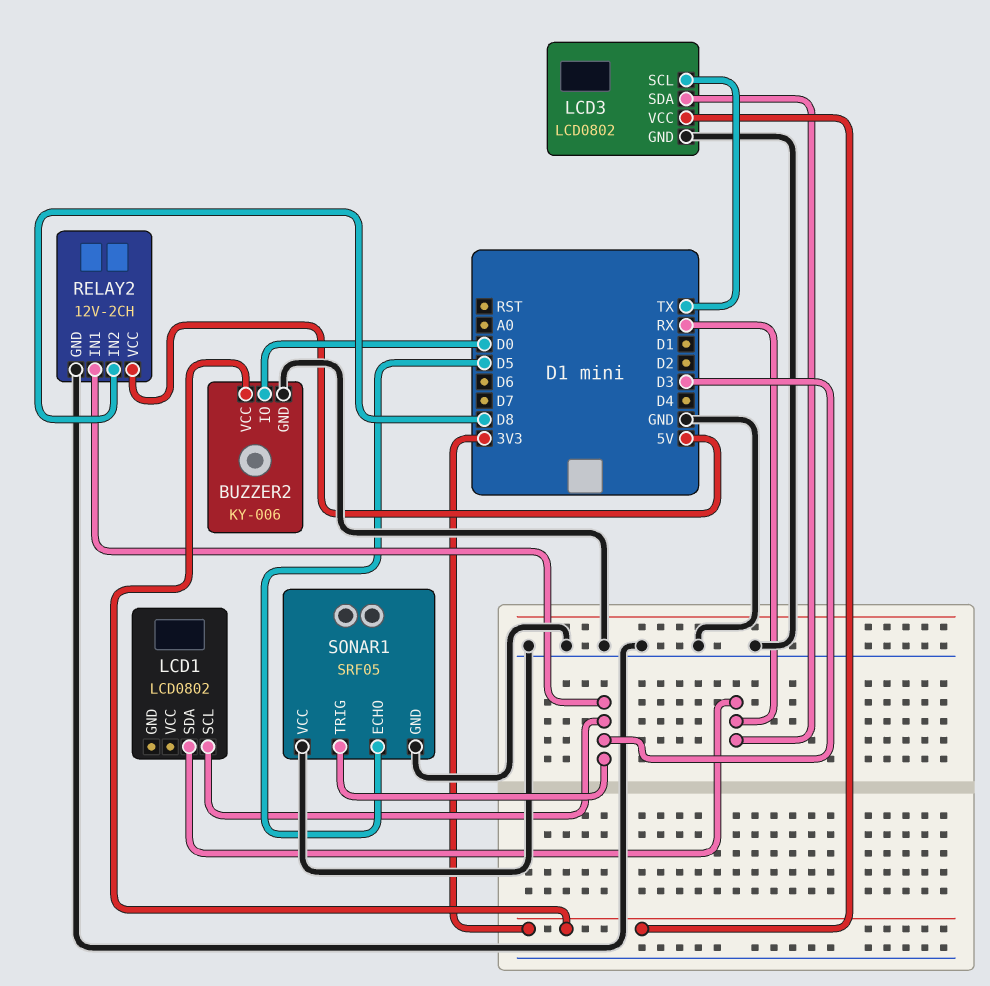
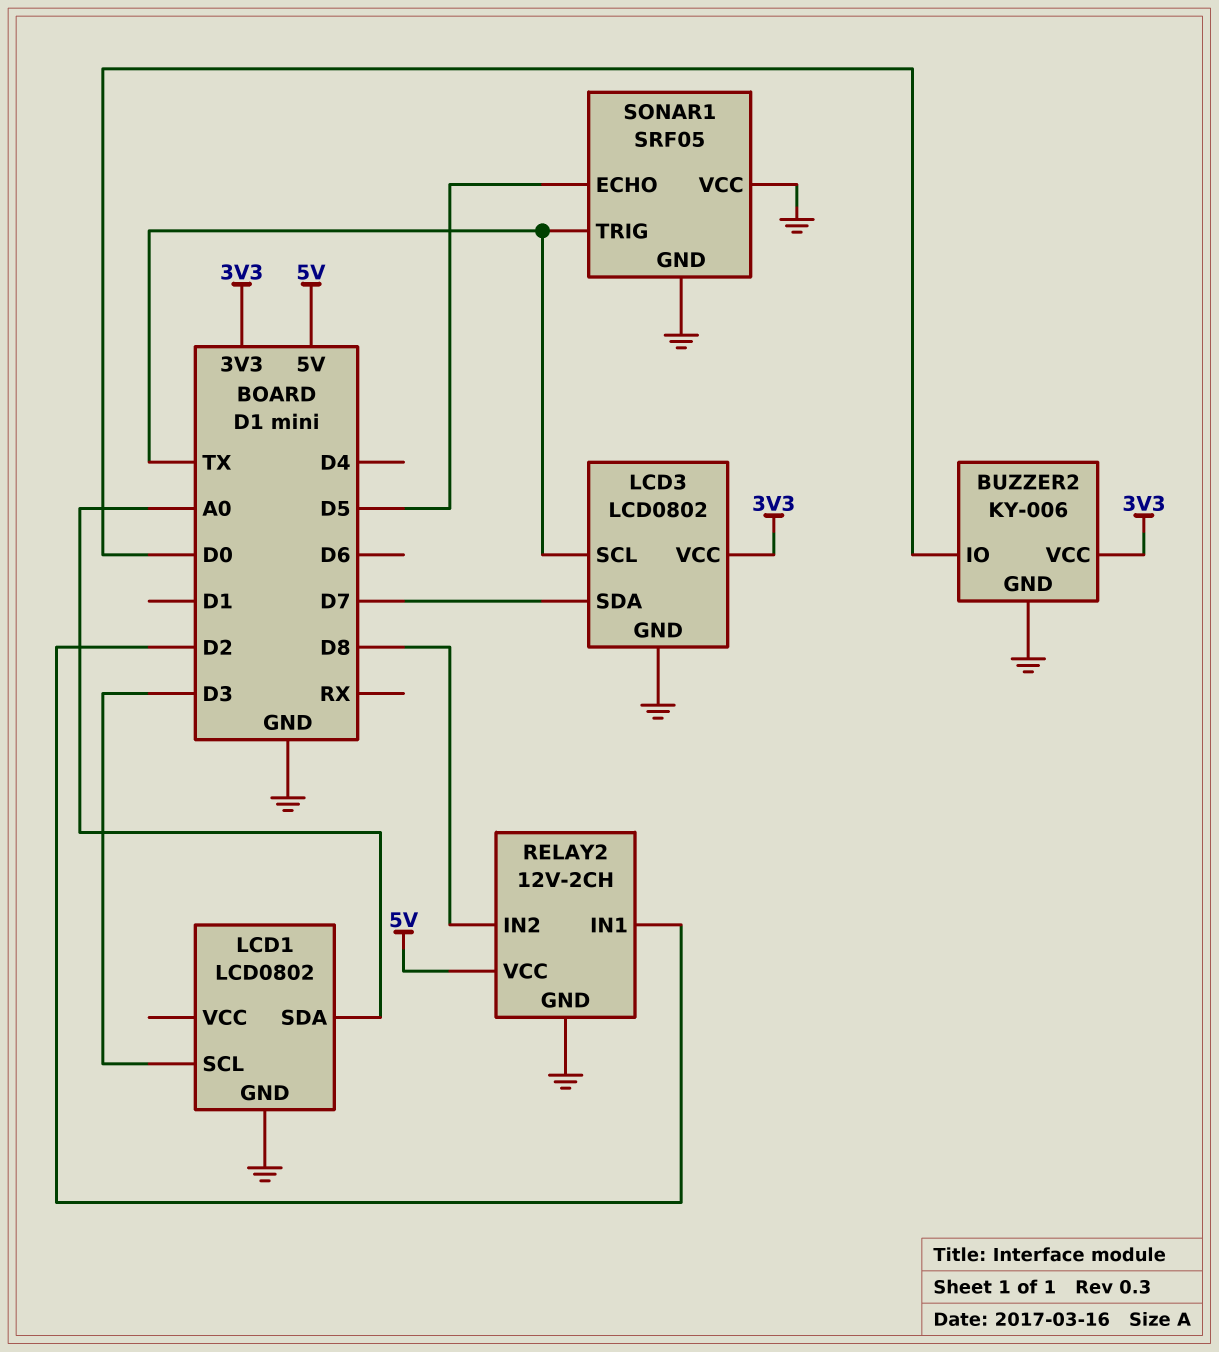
LCD1 pin GND: none -> GND
LCD1 pin SDA: RX -> A0
LCD3 pin SDA: RX -> D7
RELAY2 pin IN1: D3 -> D2
SONAR1 pin TRIG: D3 -> TX

